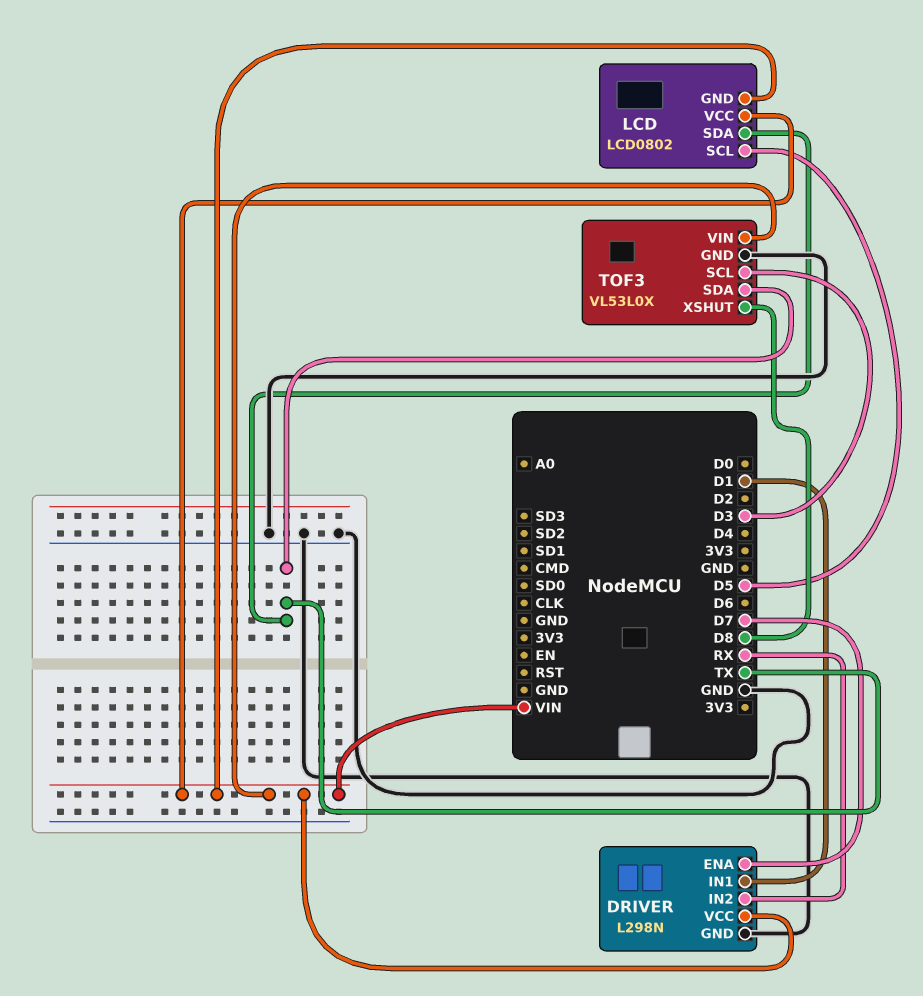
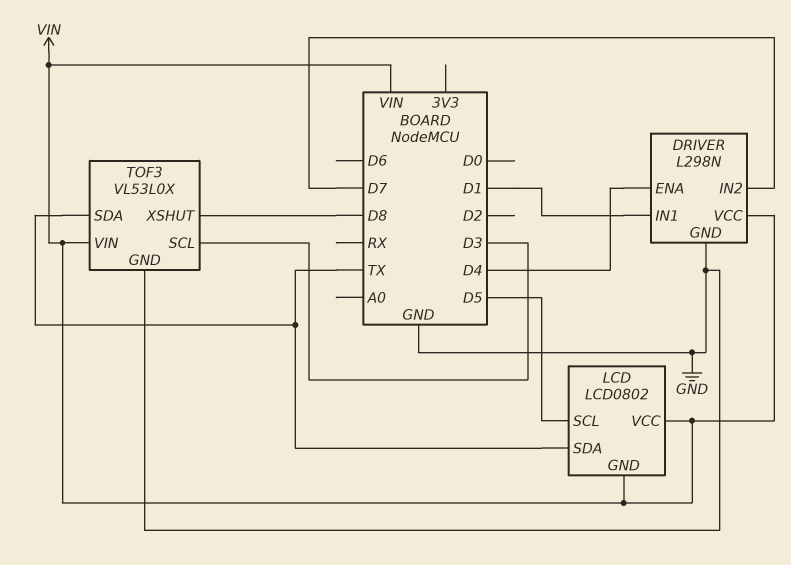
DRIVER pin ENA: D7 -> D4
DRIVER pin IN2: RX -> D7

